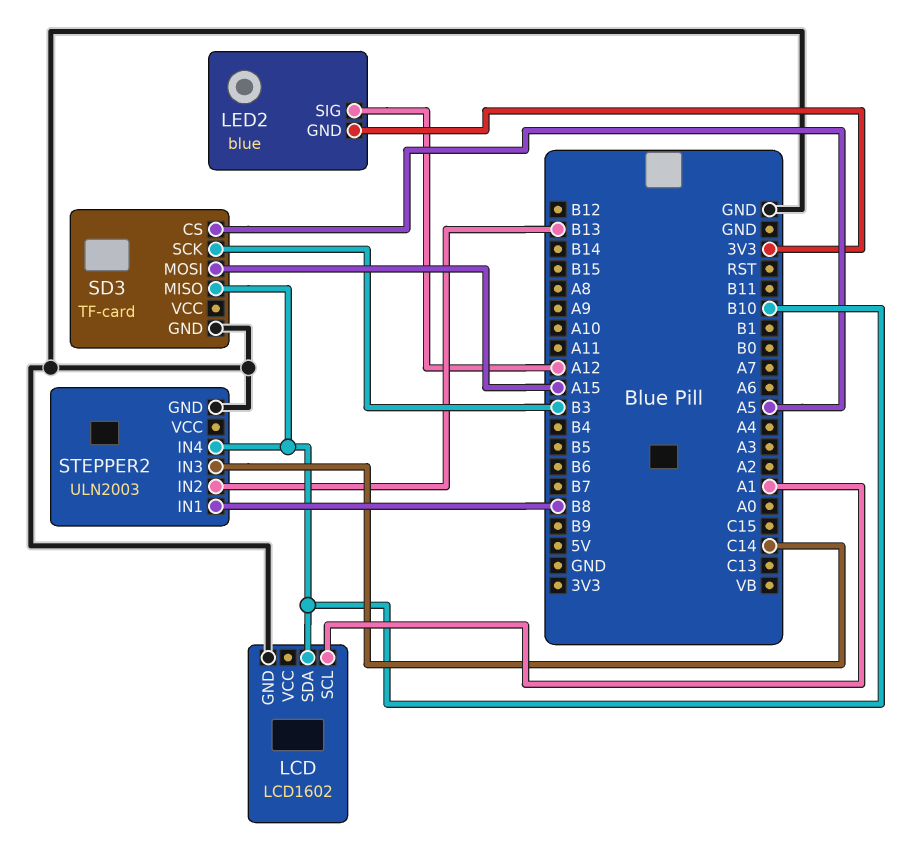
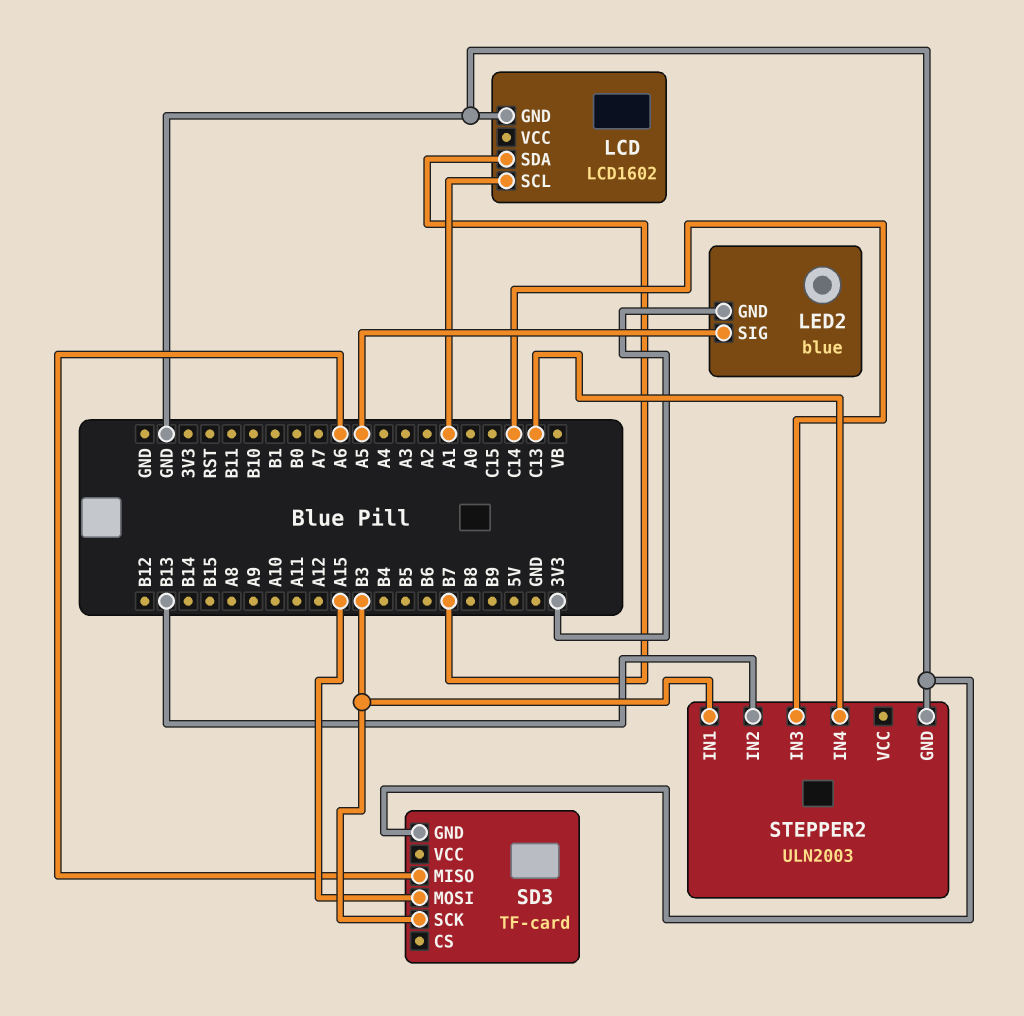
LCD pin SDA: B10 -> B7
LED2 pin SIG: A12 -> A5
SD3 pin CS: A5 -> none
SD3 pin MISO: B10 -> A6
STEPPER2 pin IN1: B8 -> B3
STEPPER2 pin IN4: B10 -> C13

